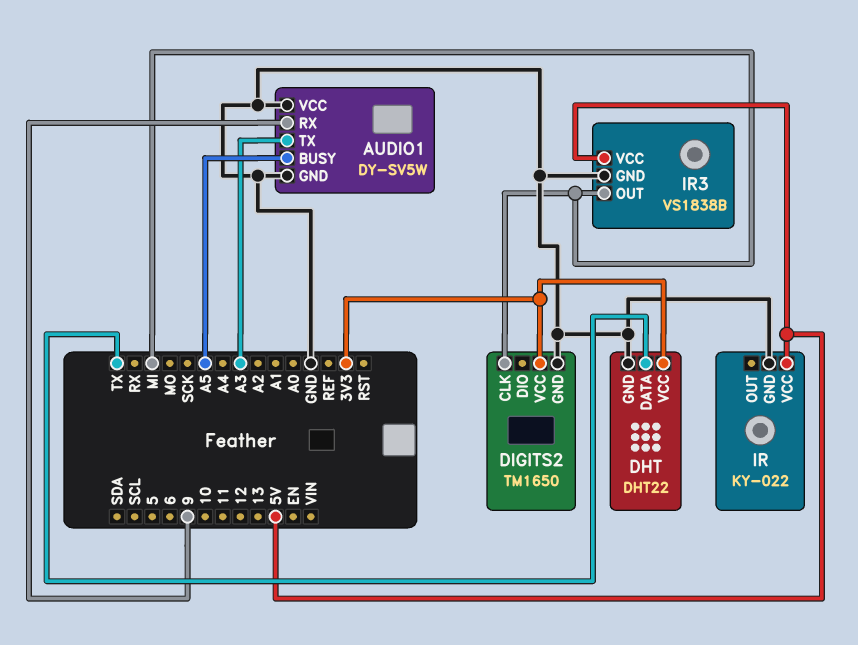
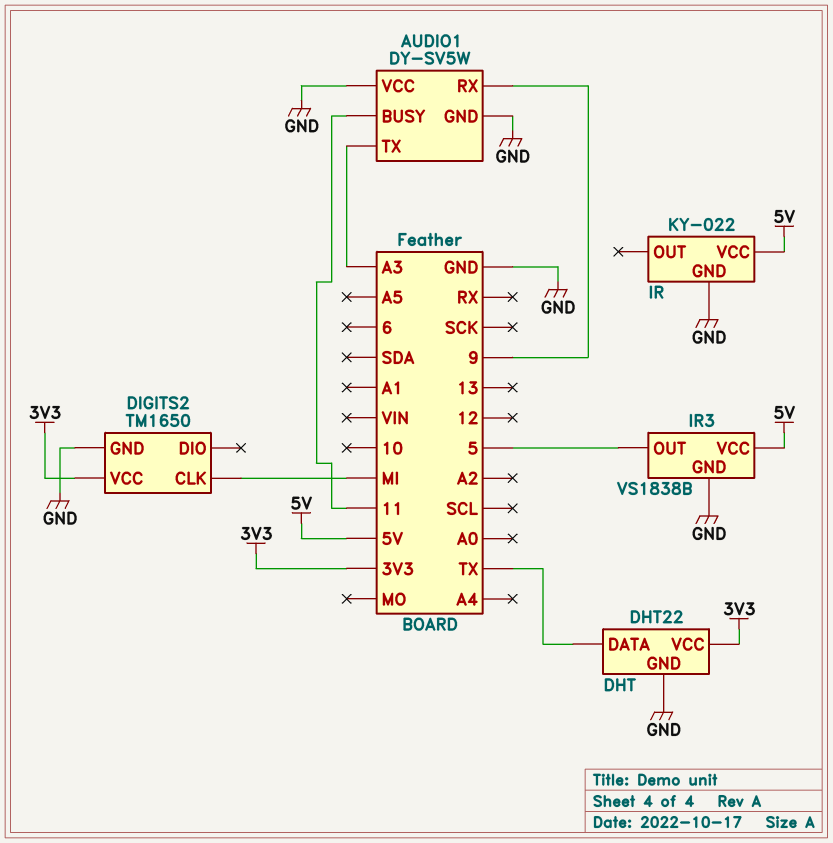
AUDIO1 pin BUSY: A5 -> 11
IR3 pin OUT: MI -> 5

